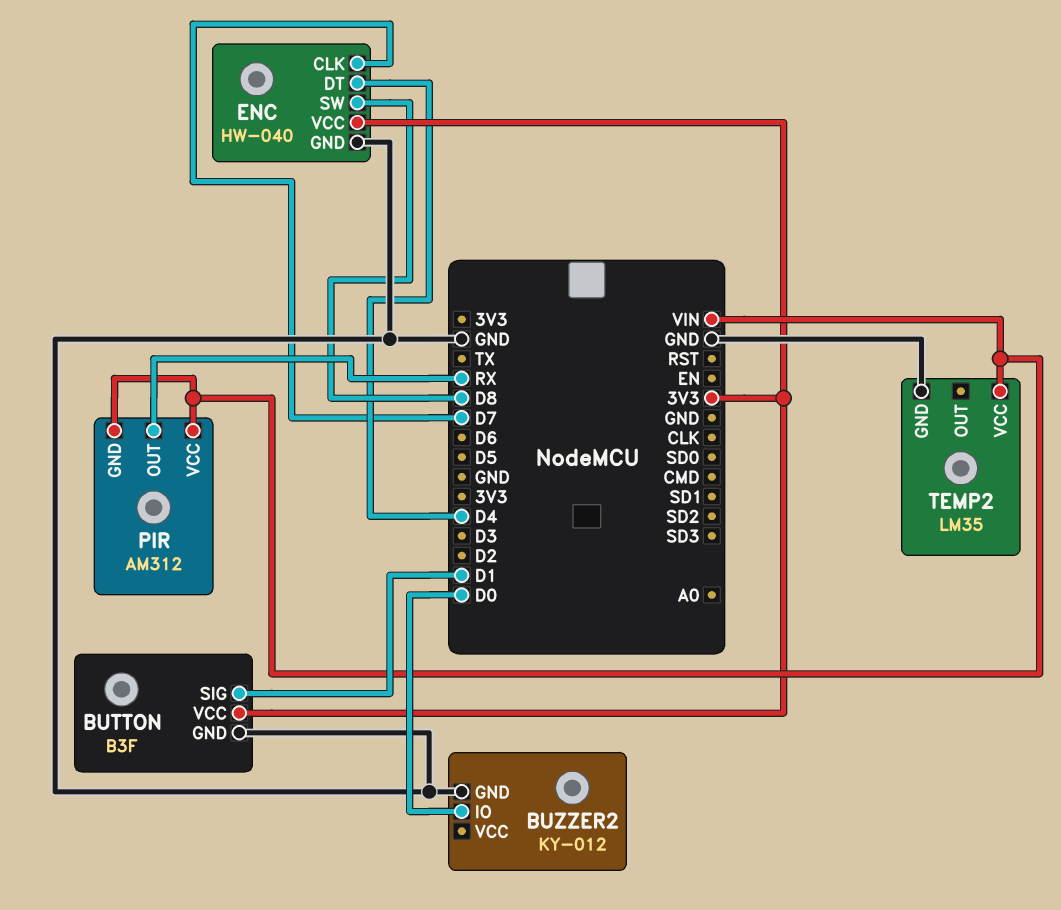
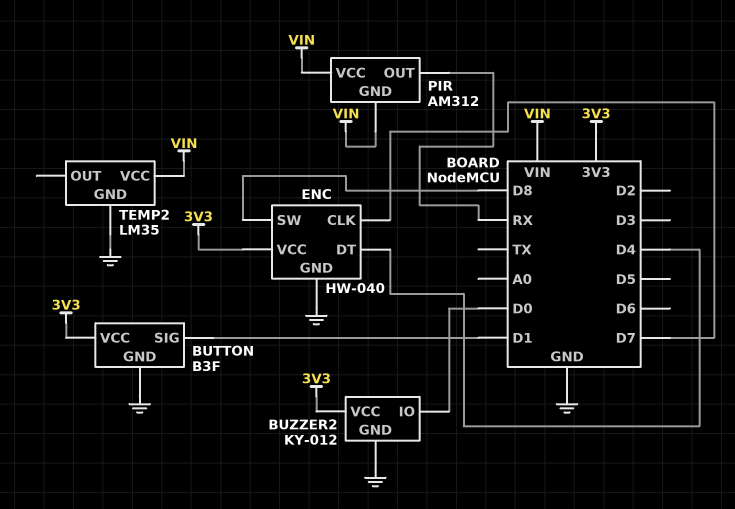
BUZZER2 pin VCC: none -> 3V3

